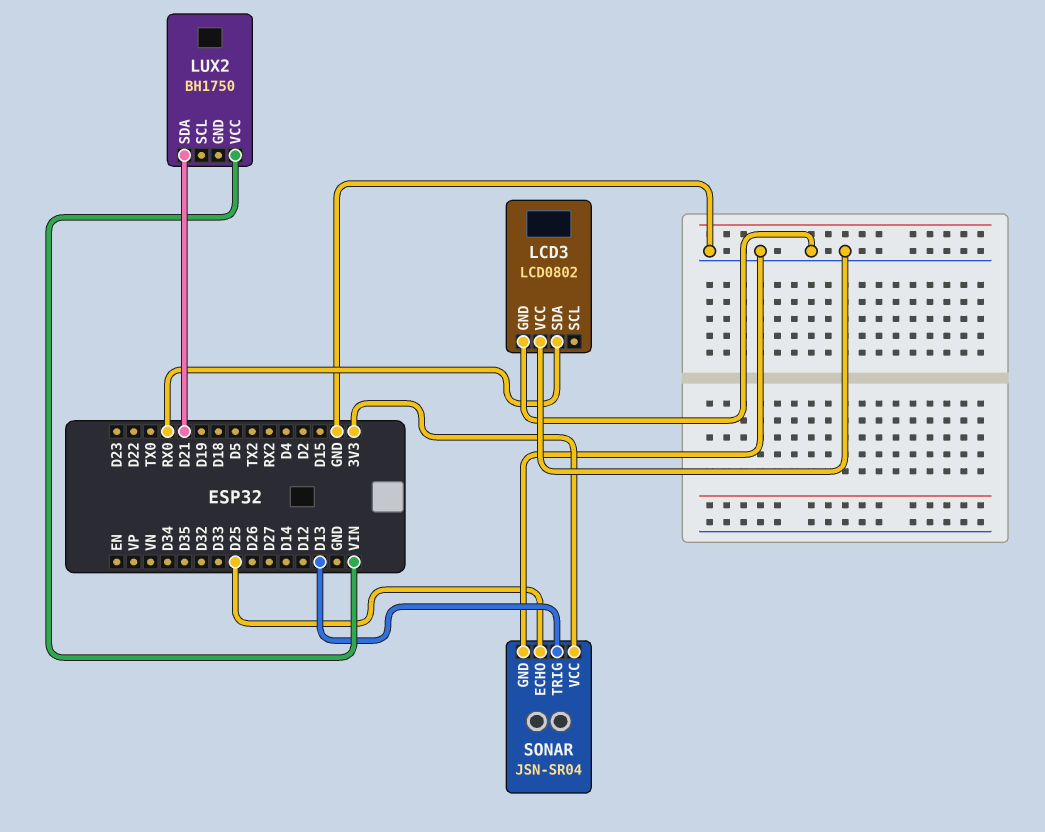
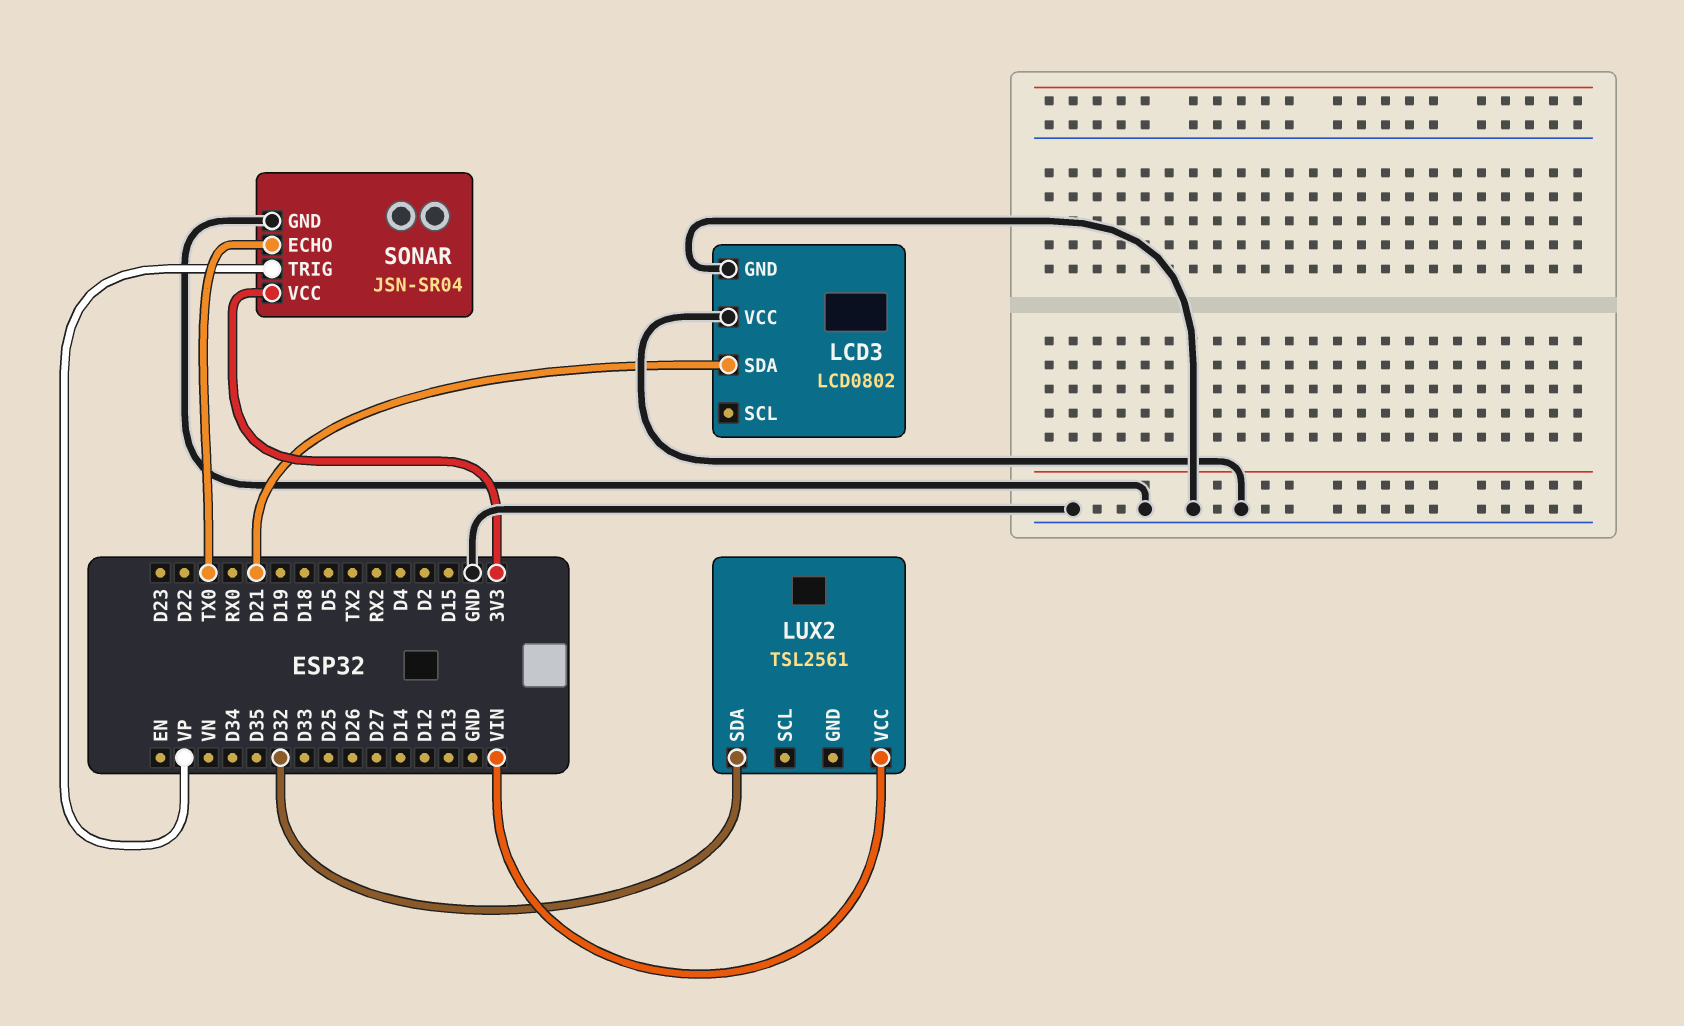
LCD3 pin SDA: RX0 -> D21
LUX2: BH1750 -> TSL2561
LUX2 pin SDA: D21 -> D32
SONAR pin ECHO: D25 -> TX0
SONAR pin TRIG: D13 -> VP

